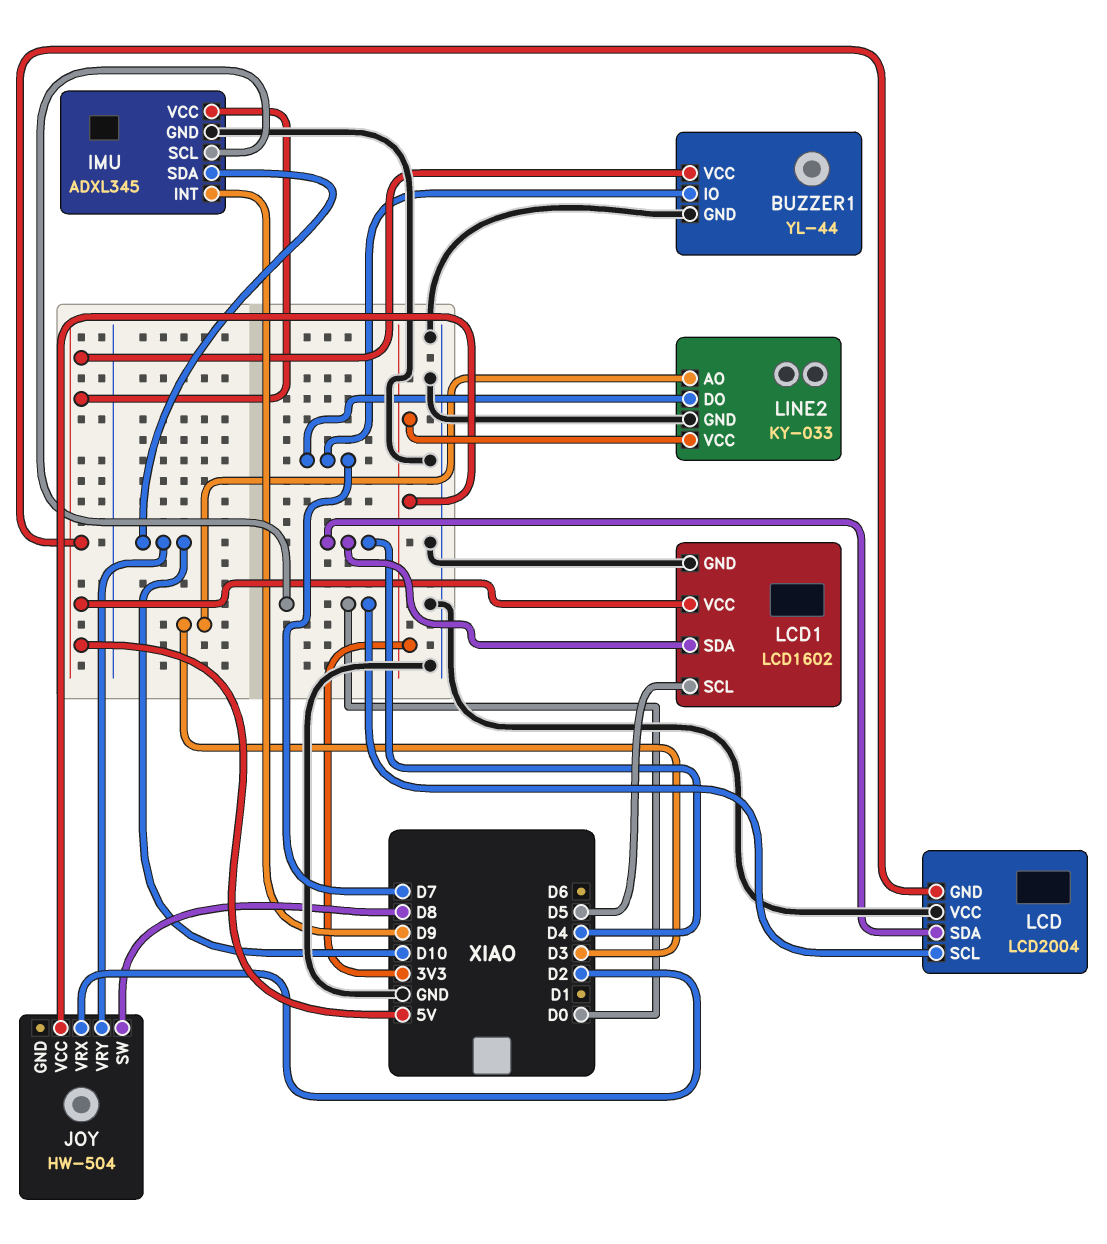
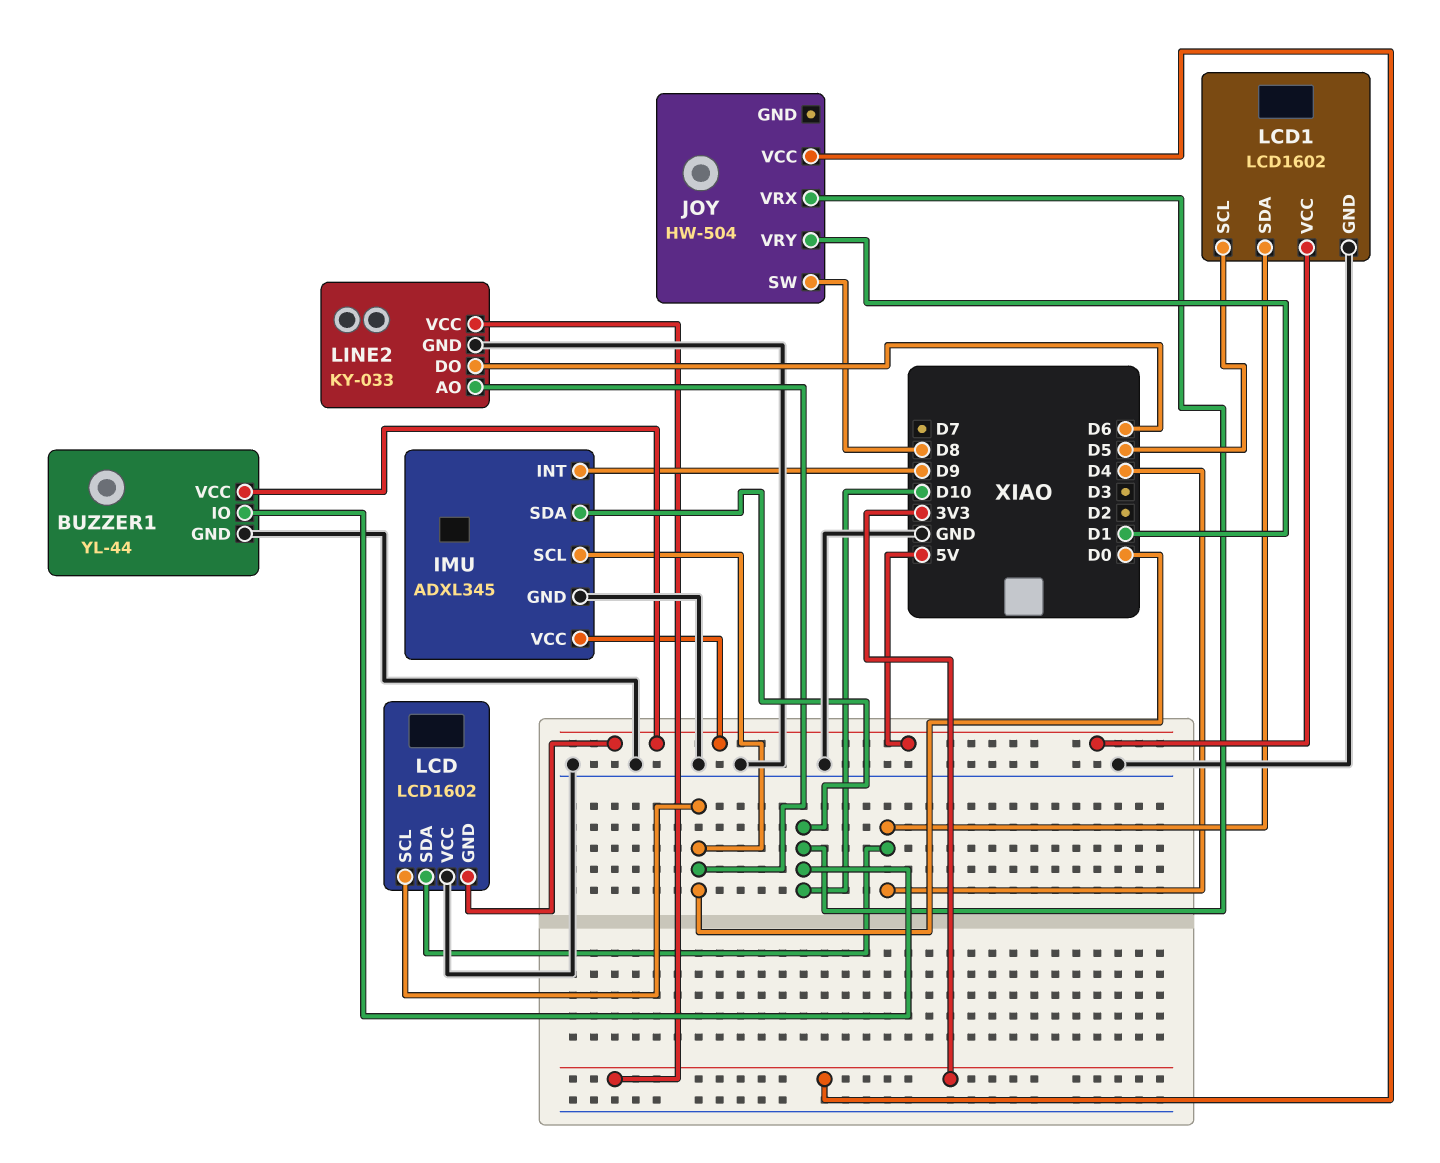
BUZZER1 pin IO: D7 -> D10
JOY pin VRX: D2 -> D10
JOY pin VRY: D10 -> D1
LCD: LCD2004 -> LCD1602
LINE2 pin AO: D3 -> D0
LINE2 pin DO: D7 -> D6

